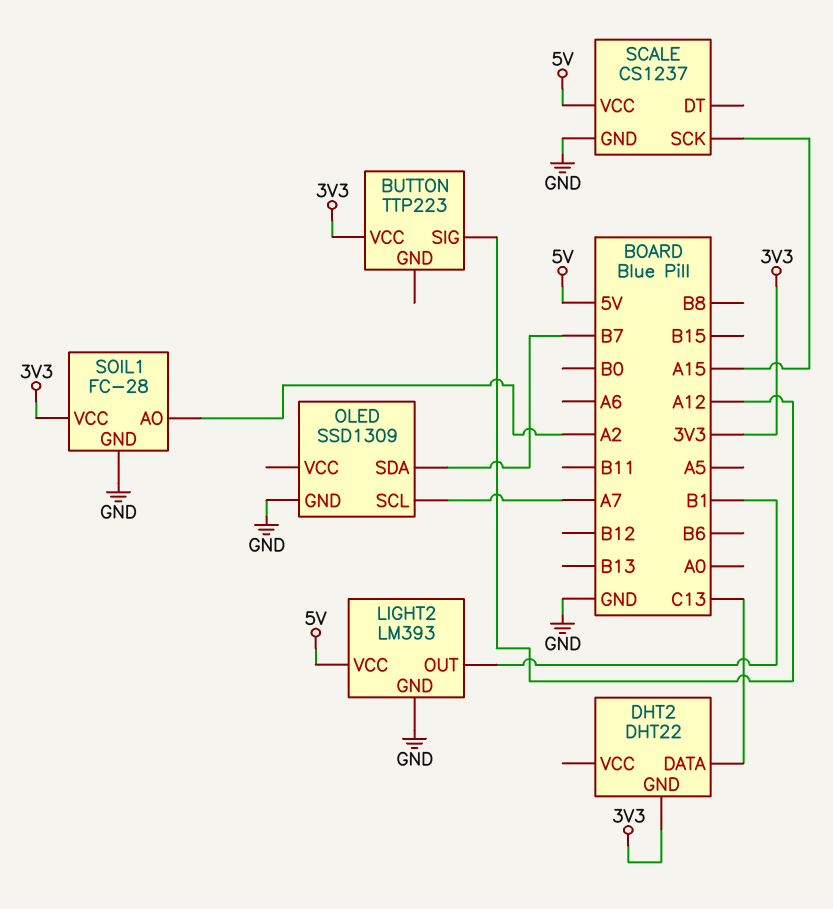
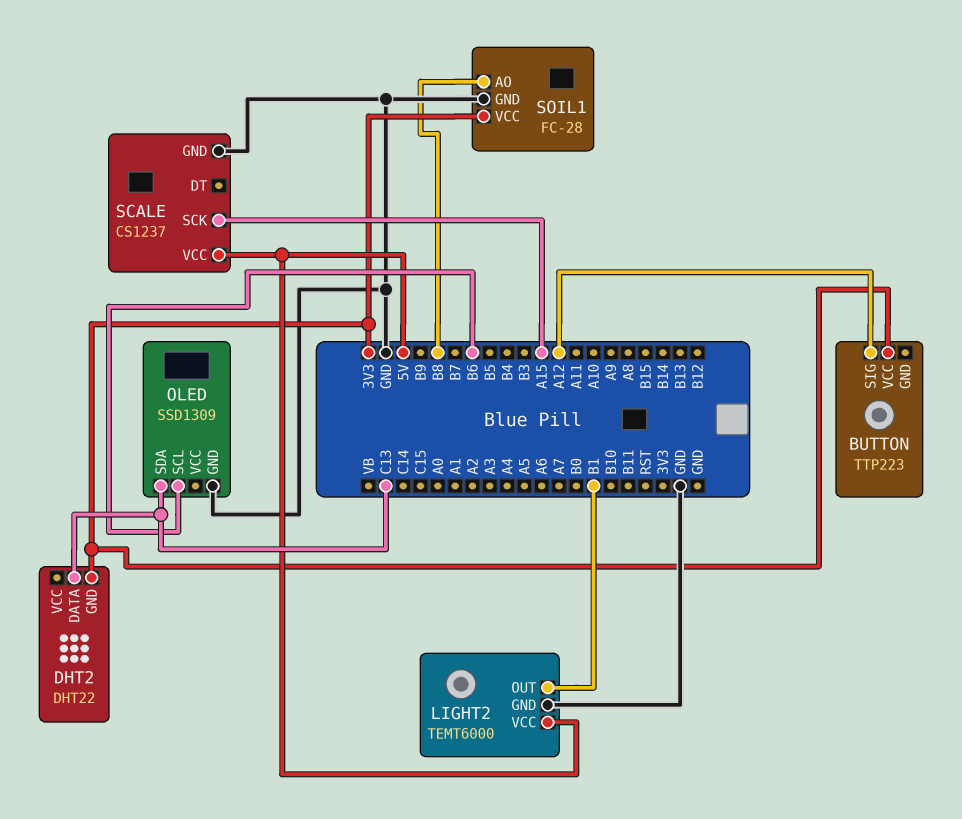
LIGHT2: LM393 -> TEMT6000
OLED pin SCL: A7 -> B6
OLED pin SDA: B7 -> C13
SOIL1 pin AO: A2 -> B8

